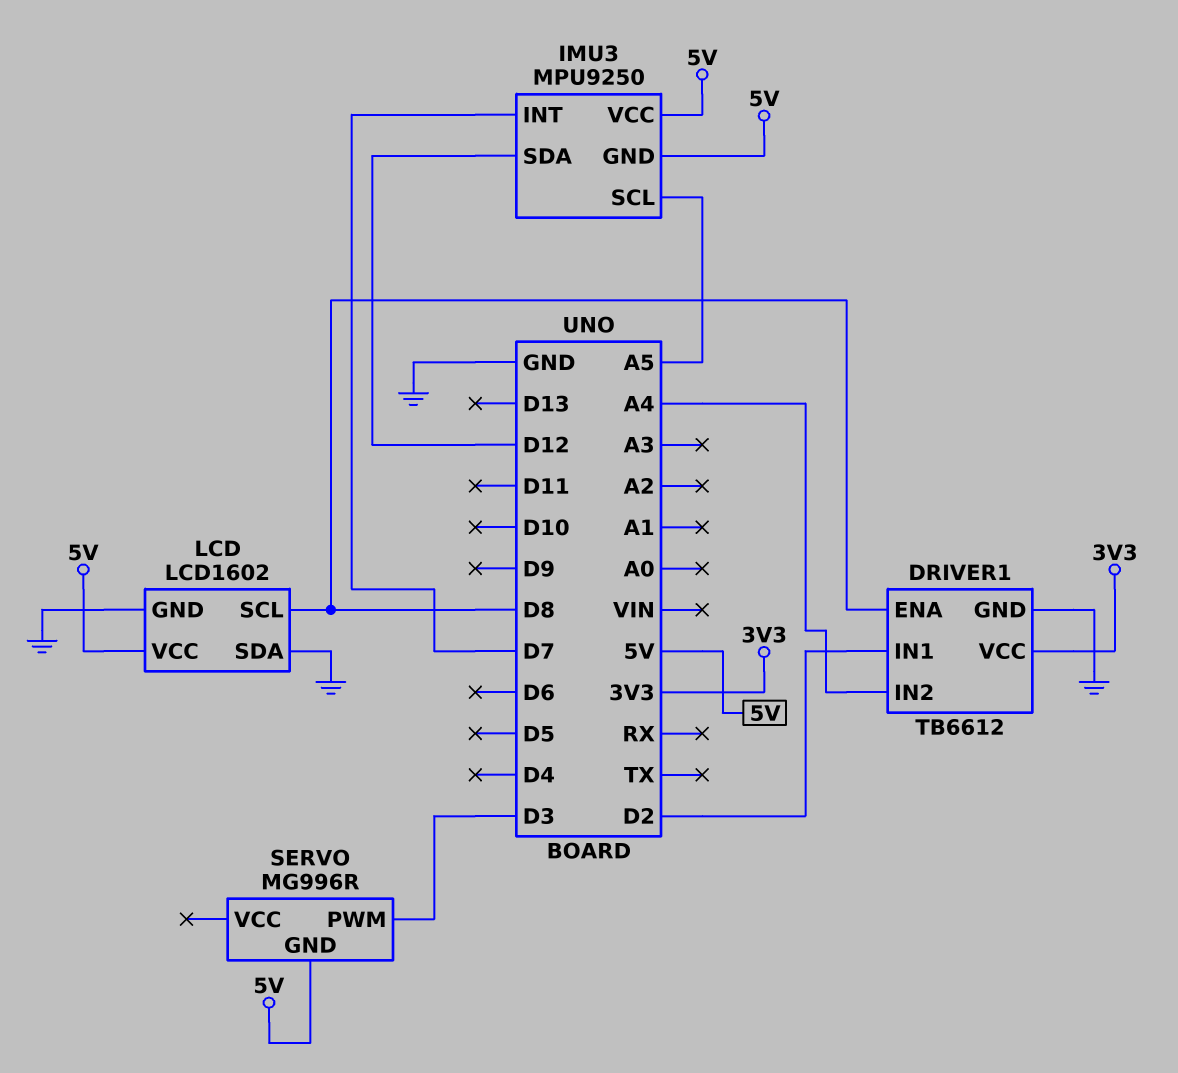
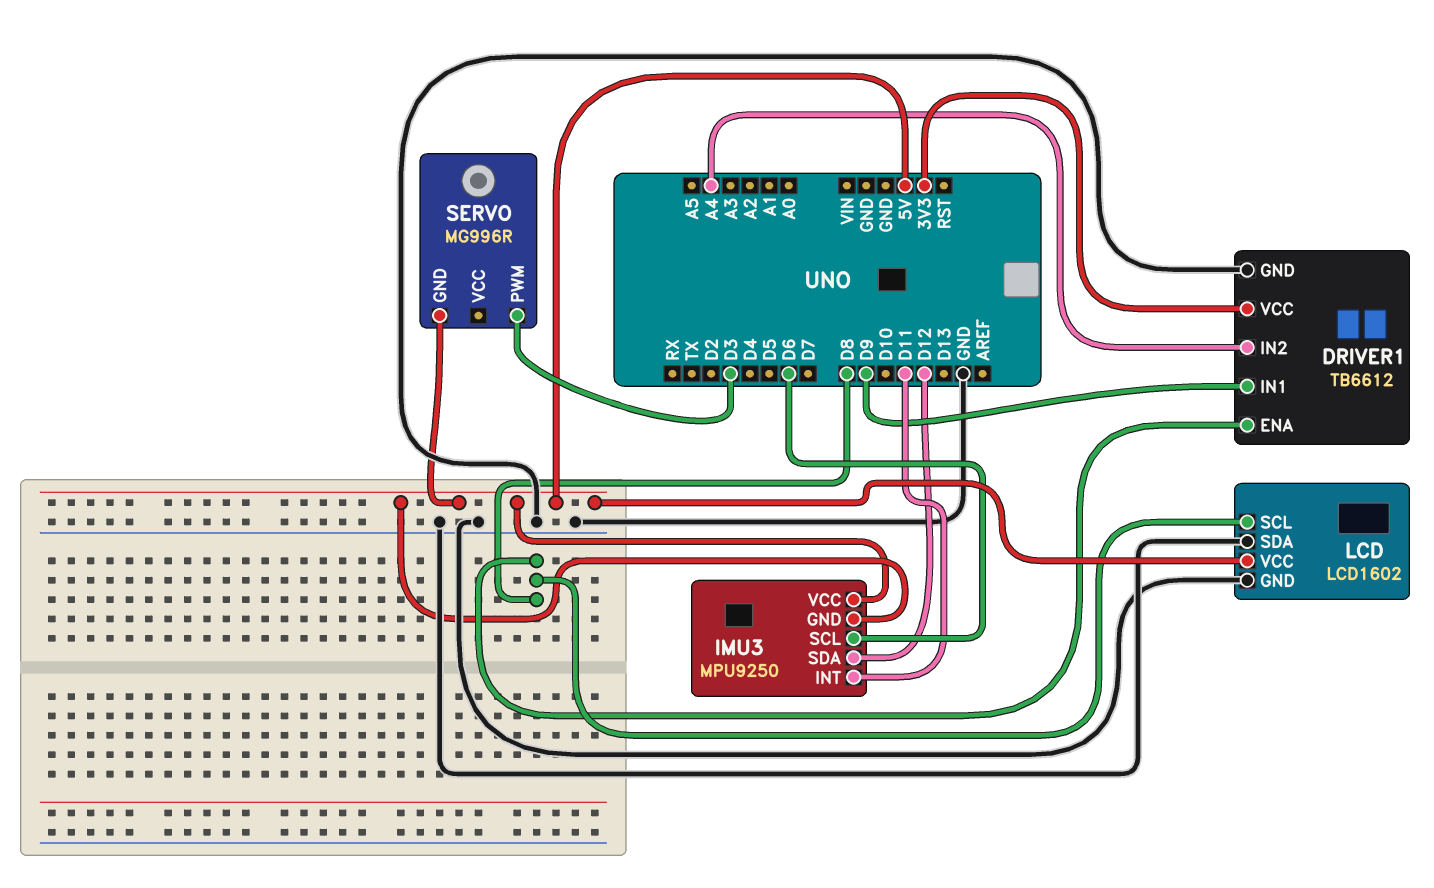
DRIVER1 pin IN1: D2 -> D9
IMU3 pin INT: D7 -> D11
IMU3 pin SCL: A5 -> D6

